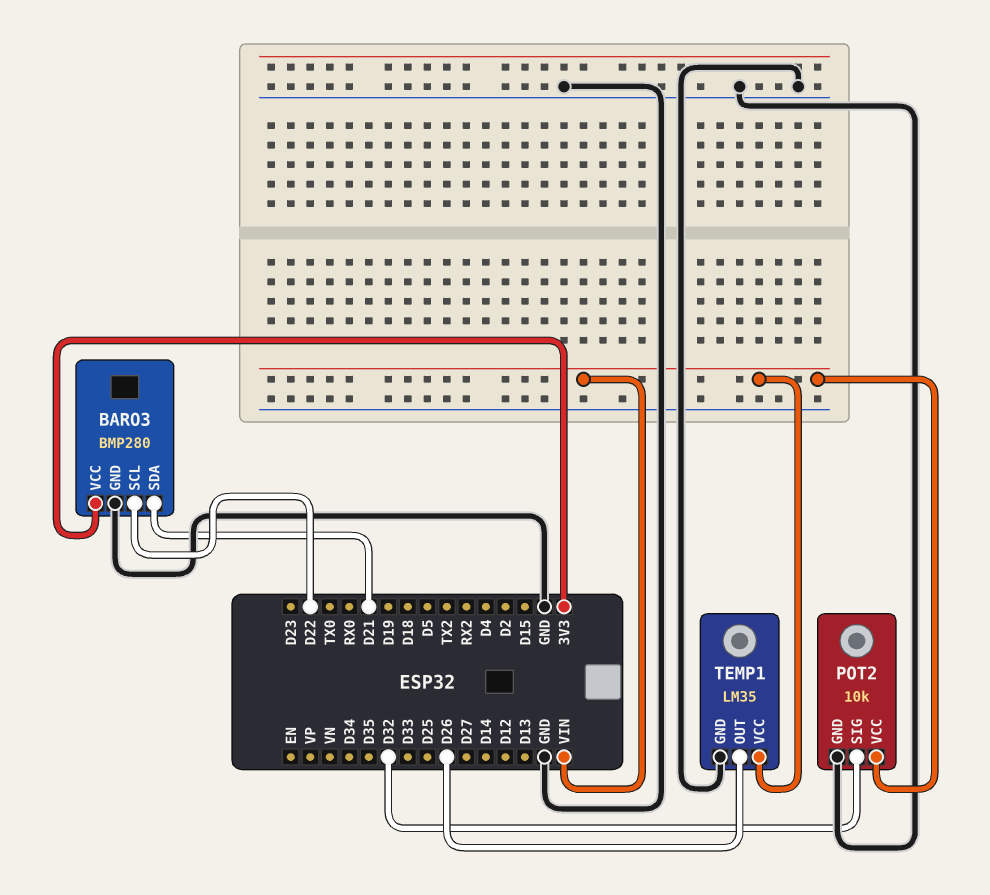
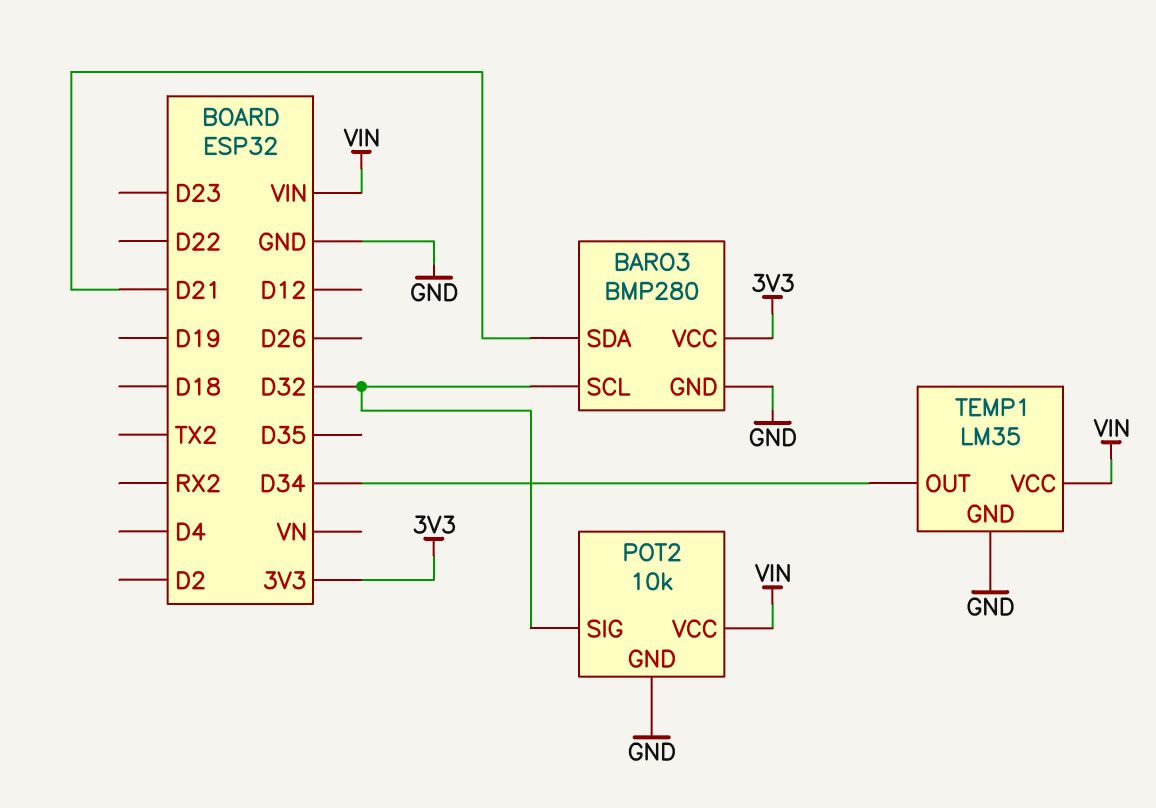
BARO3 pin SCL: D22 -> D32
TEMP1 pin OUT: D26 -> D34

